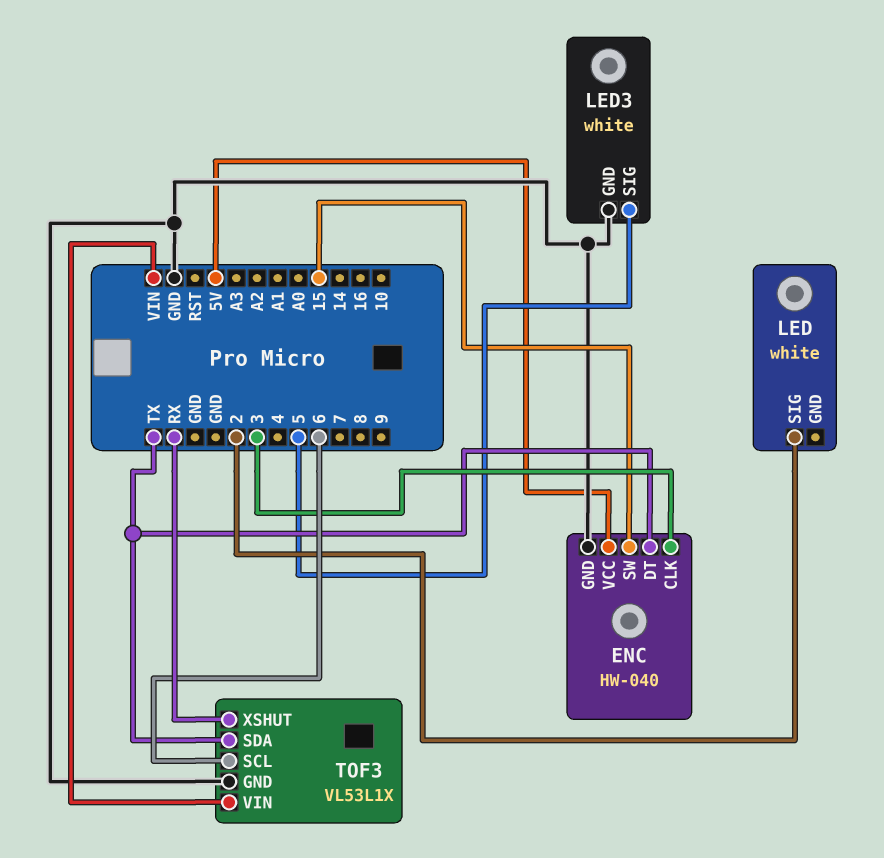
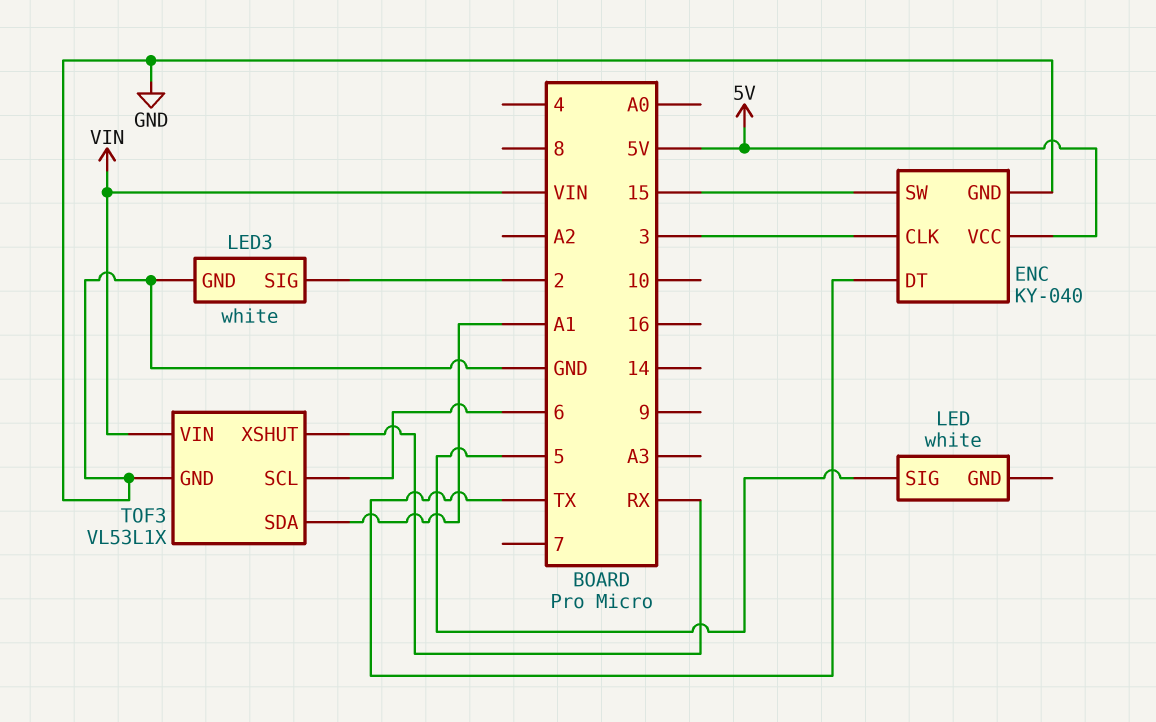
ENC: HW-040 -> KY-040
LED pin SIG: 2 -> 5
LED3 pin SIG: 5 -> 2
TOF3 pin SDA: TX -> A1

